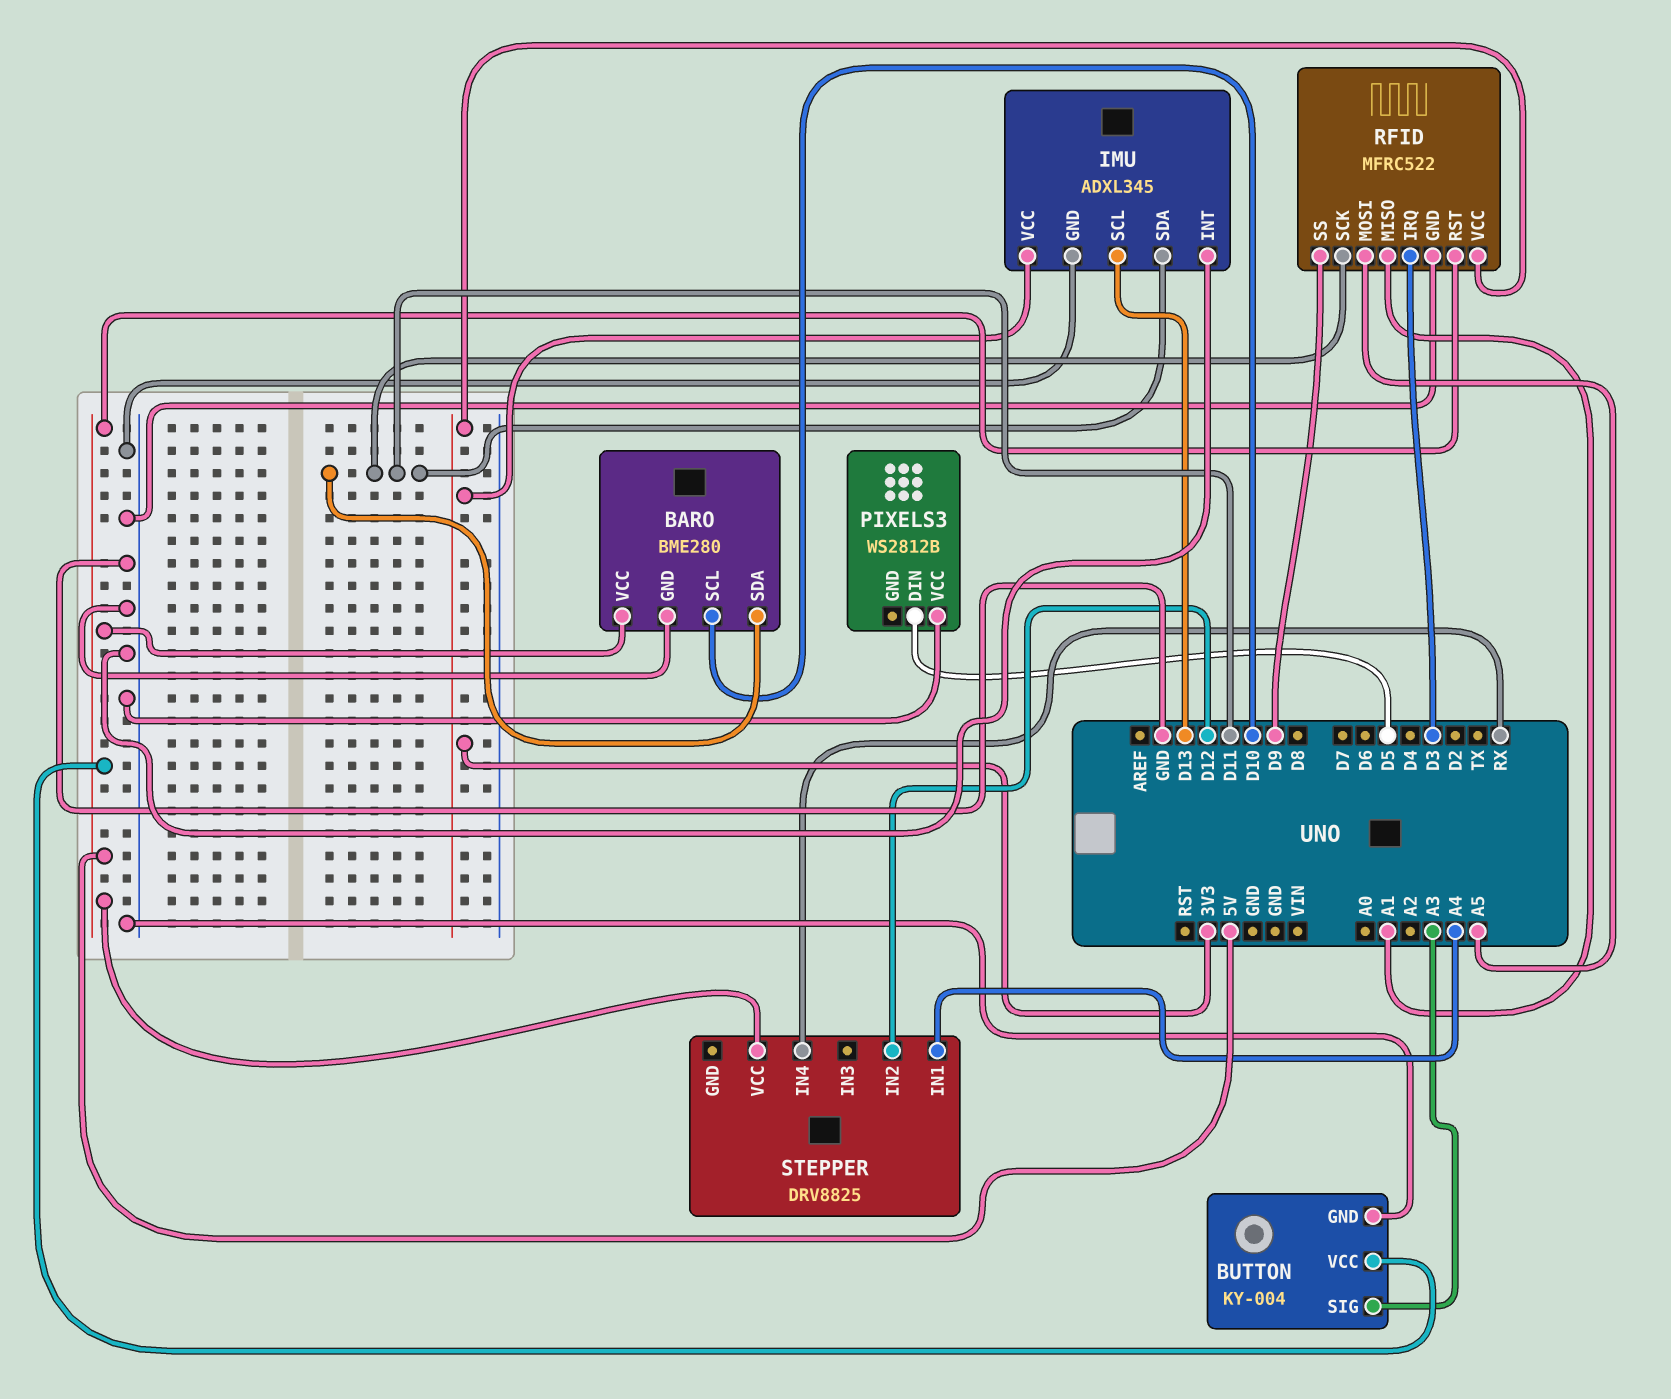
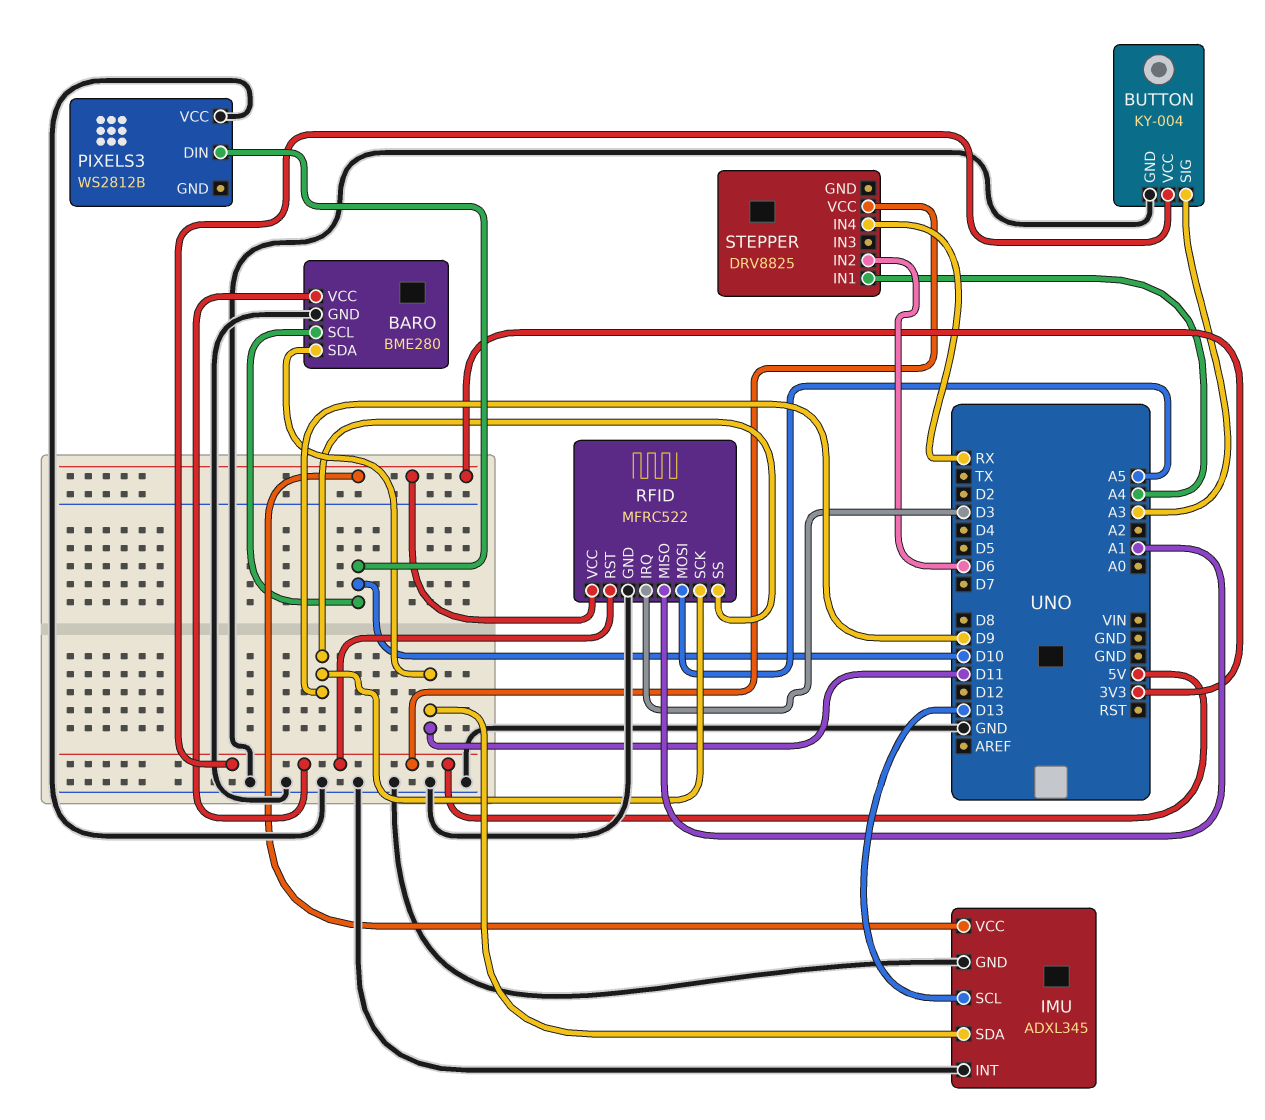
PIXELS3 pin DIN: D5 -> D10
RFID pin SCK: D11 -> D9
STEPPER pin IN2: D12 -> D6

